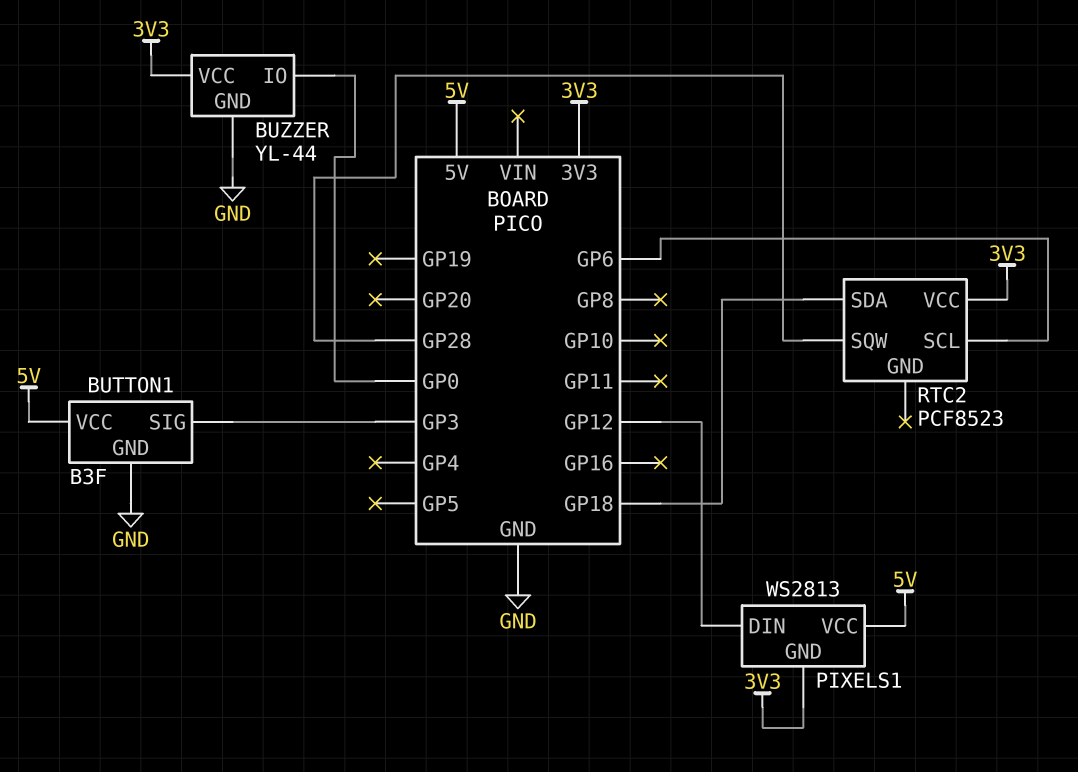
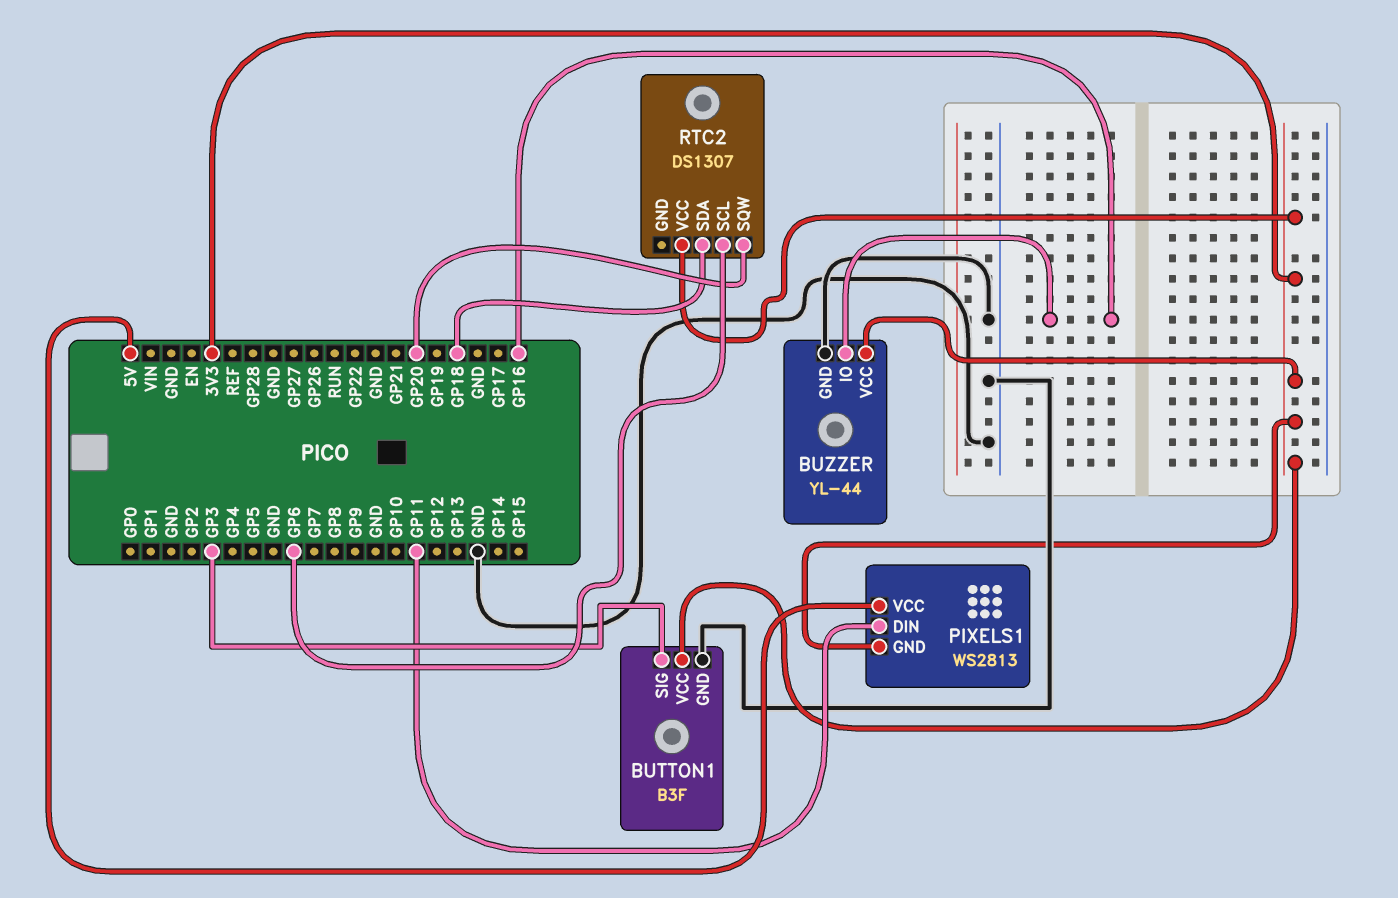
BUTTON1 pin VCC: 5V -> 3V3
BUZZER pin IO: GP0 -> GP16
PIXELS1 pin DIN: GP12 -> GP11
RTC2: PCF8523 -> DS1307
RTC2 pin SQW: GP28 -> GP20

